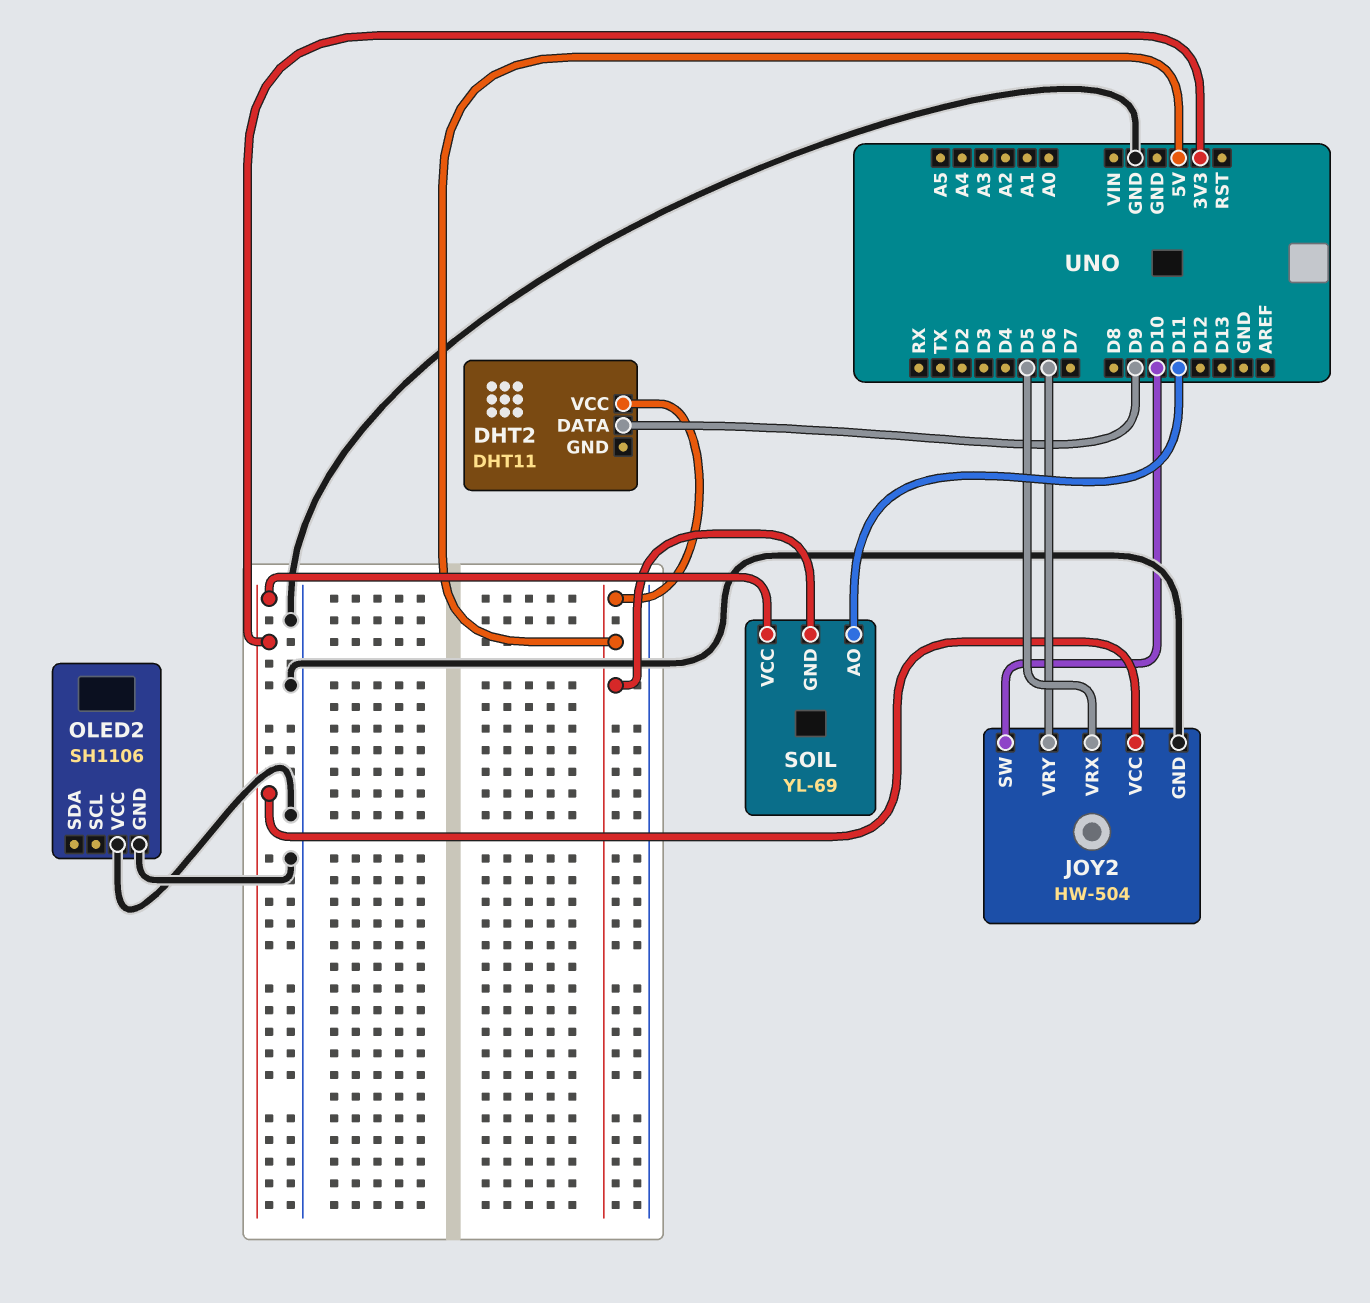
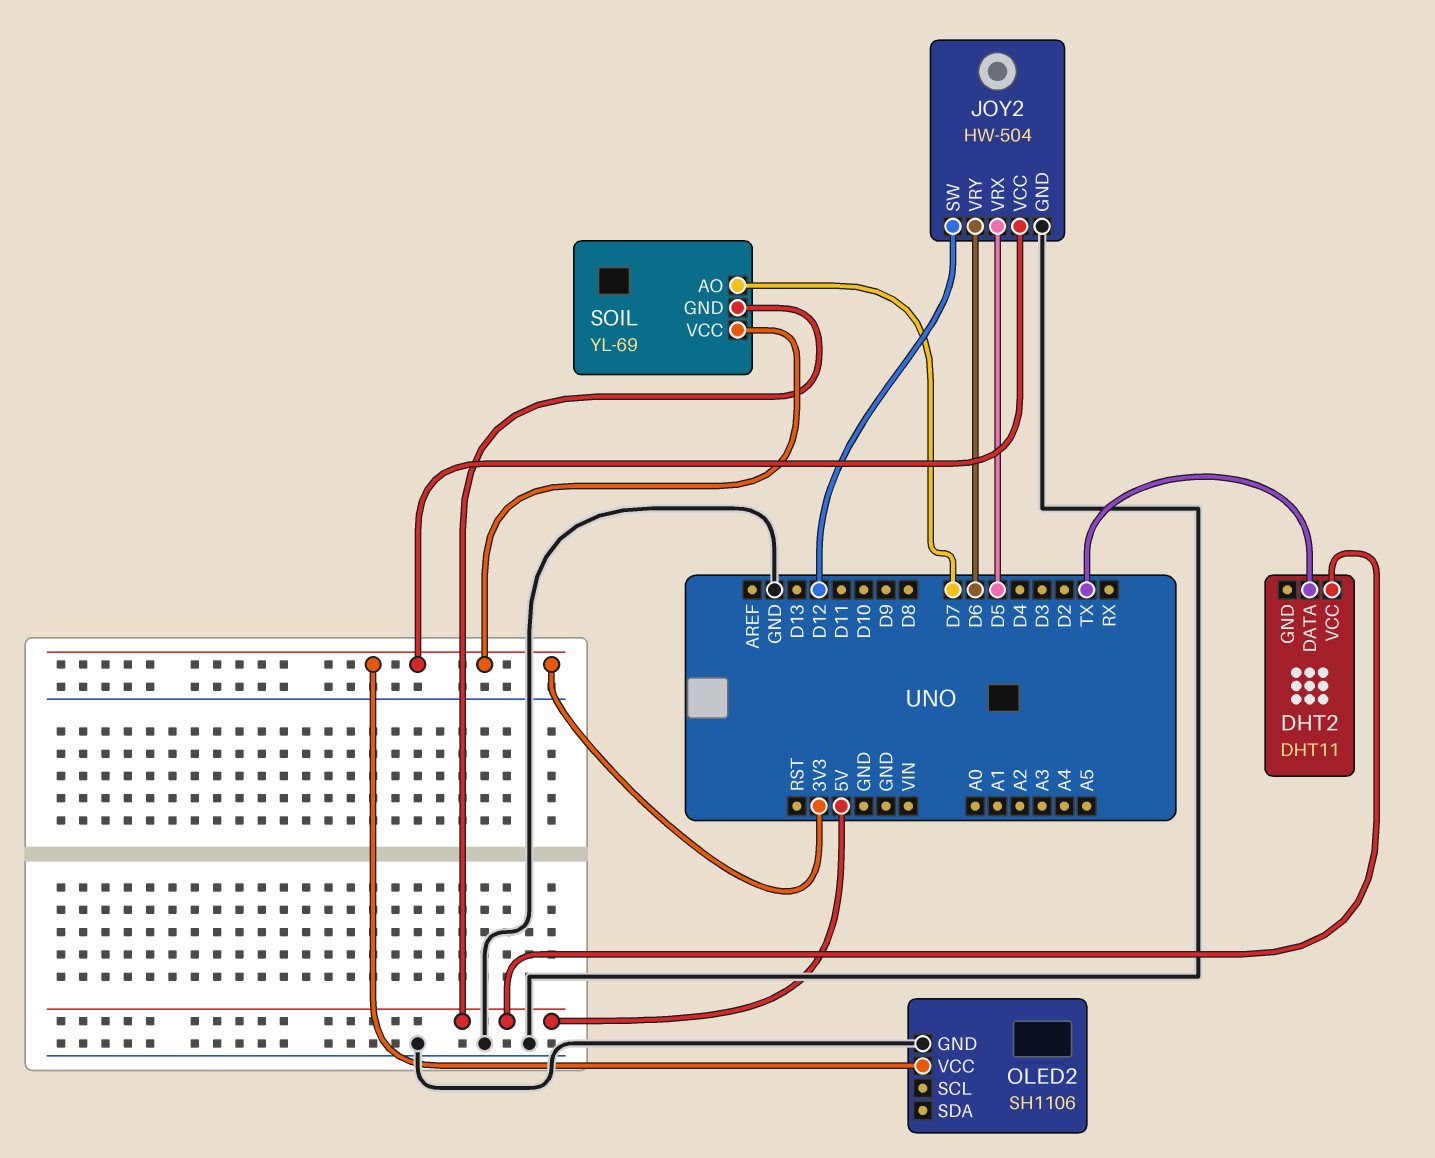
DHT2 pin DATA: D9 -> TX
JOY2 pin SW: D10 -> D12
OLED2 pin VCC: GND -> 3V3
SOIL pin AO: D11 -> D7

